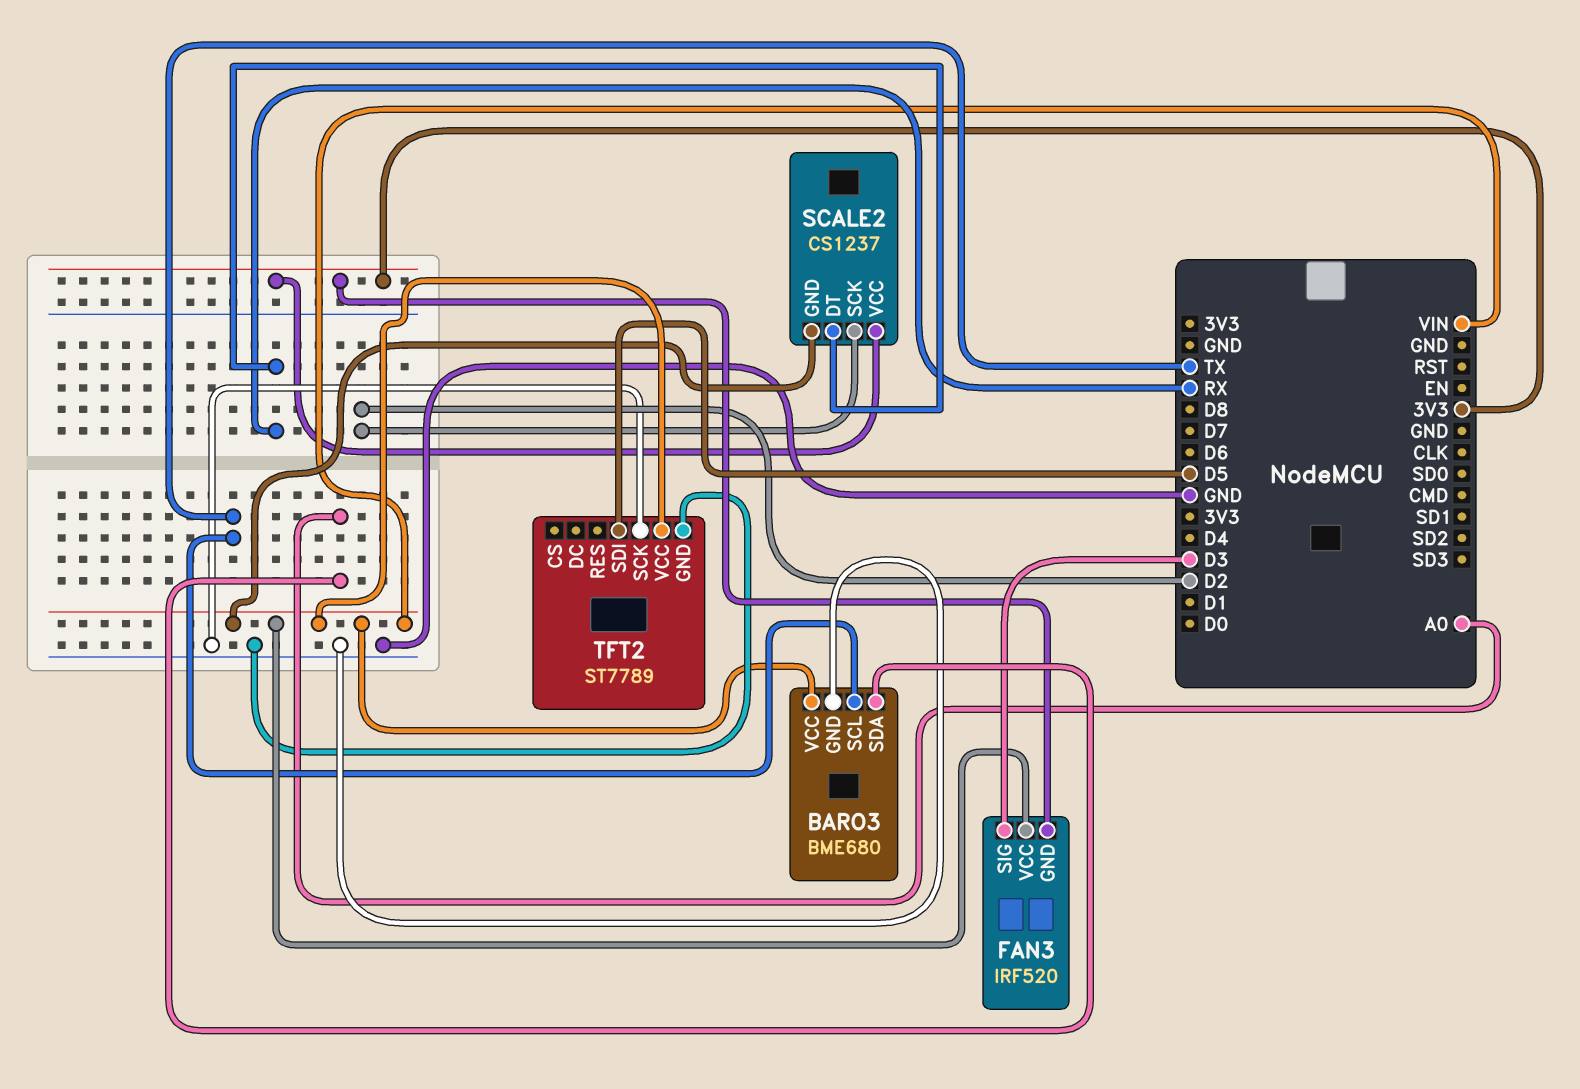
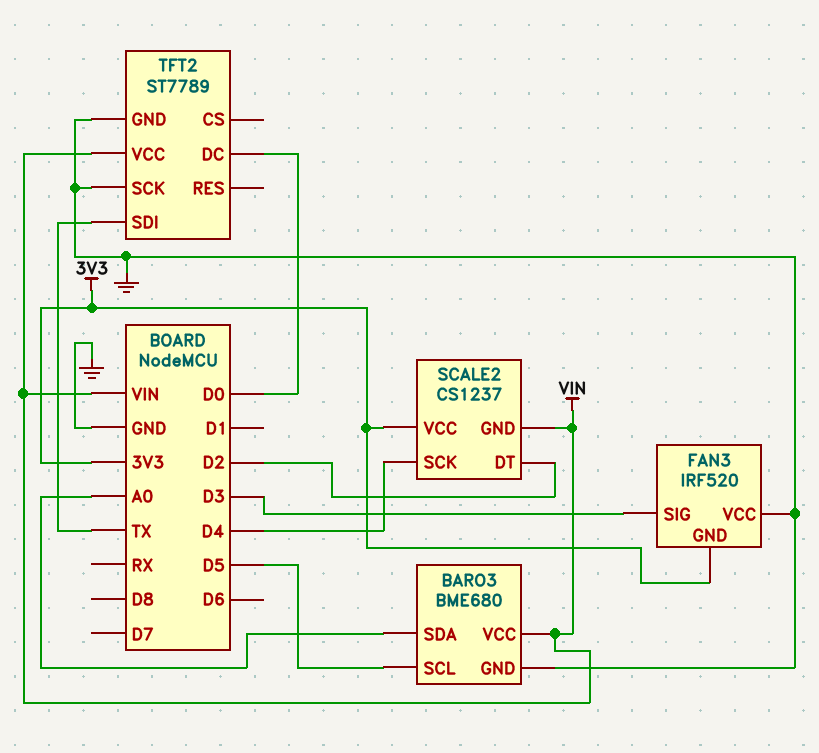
BARO3 pin SCL: TX -> D5
FAN3 pin VCC: VIN -> GND
SCALE2 pin DT: RX -> D2
SCALE2 pin SCK: D2 -> D4
TFT2 pin DC: none -> D0
TFT2 pin SDI: D5 -> TX

